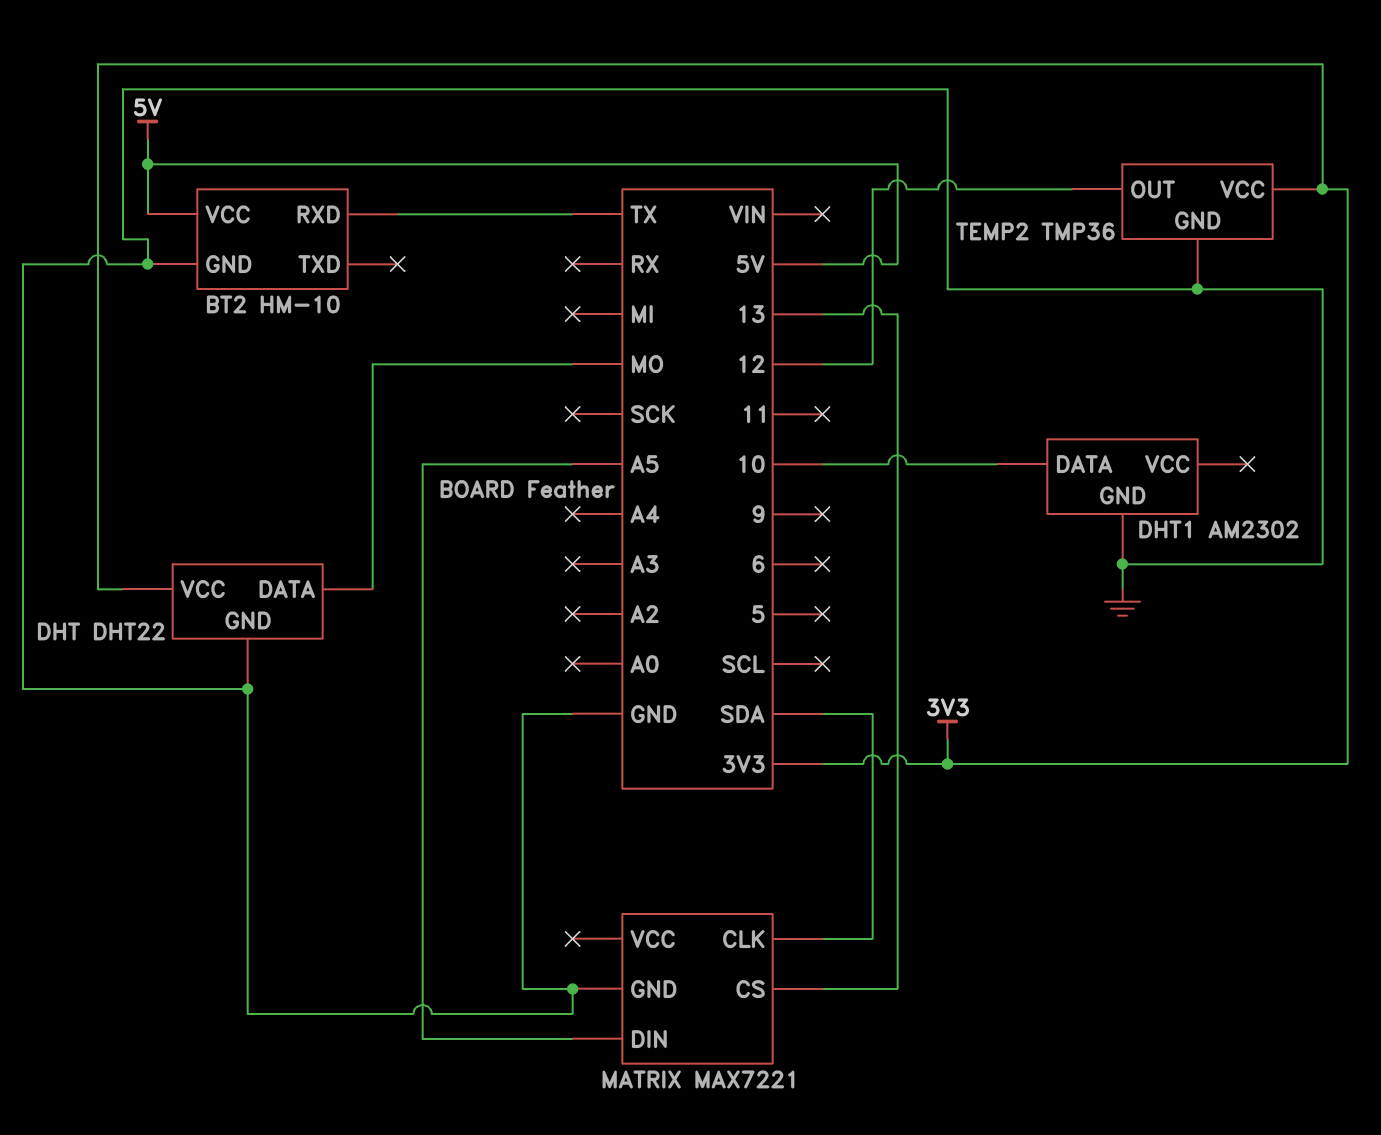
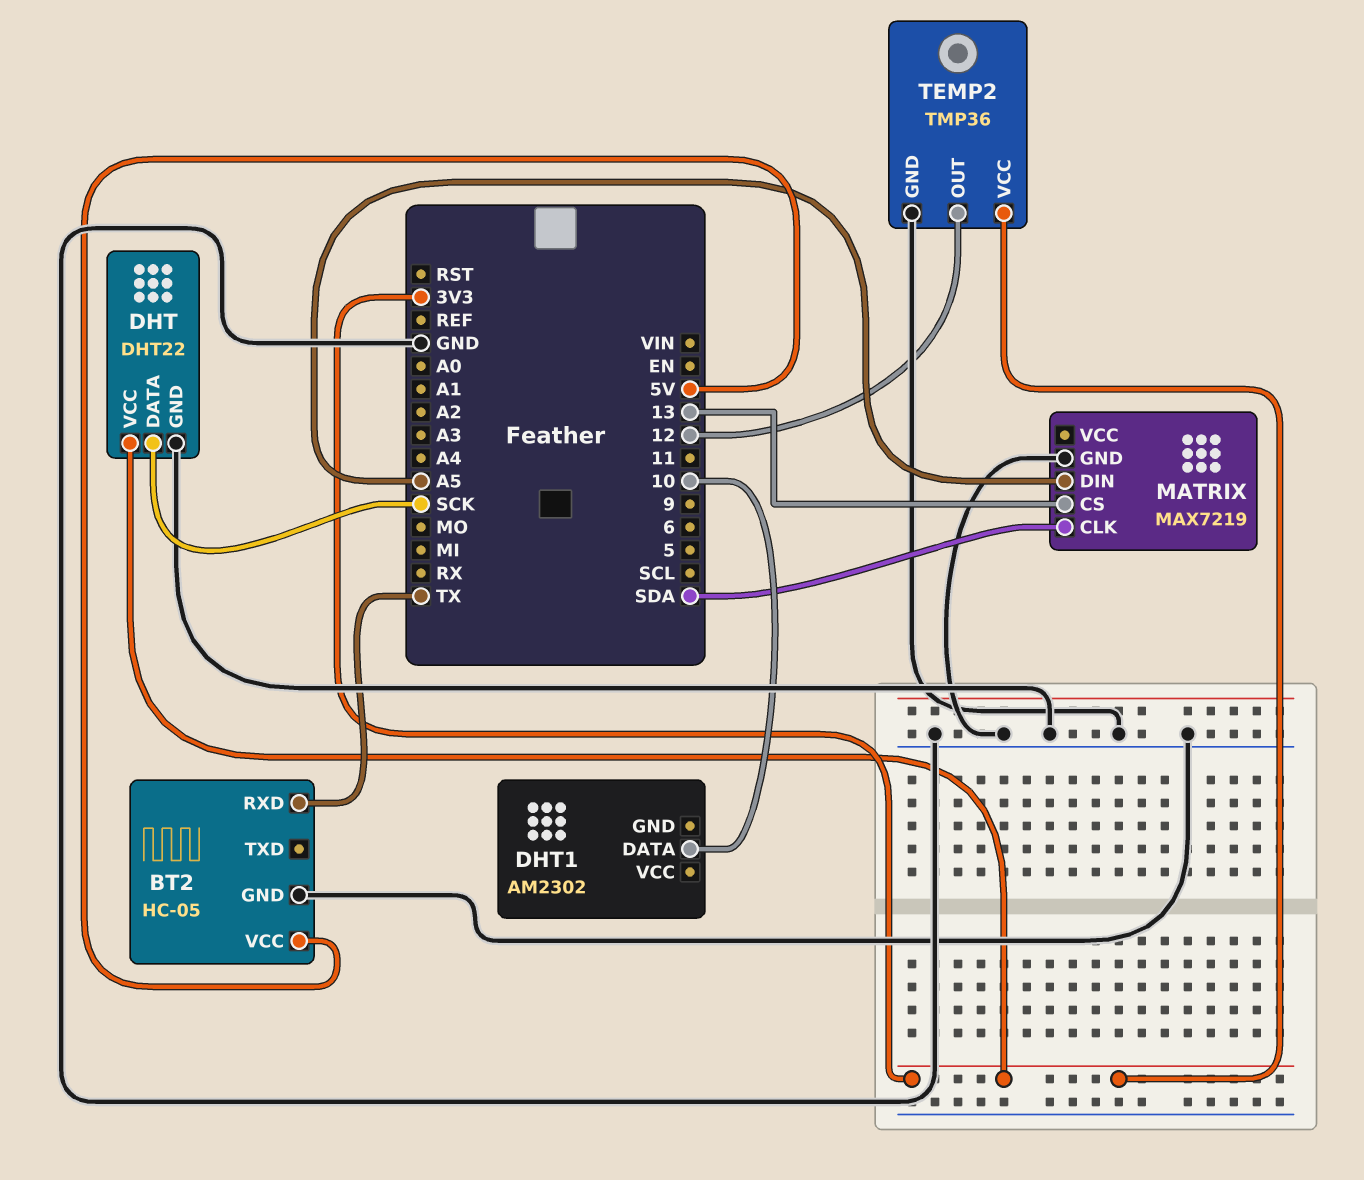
BT2: HM-10 -> HC-05
DHT pin DATA: MO -> SCK
DHT1 pin GND: GND -> none
MATRIX: MAX7221 -> MAX7219

